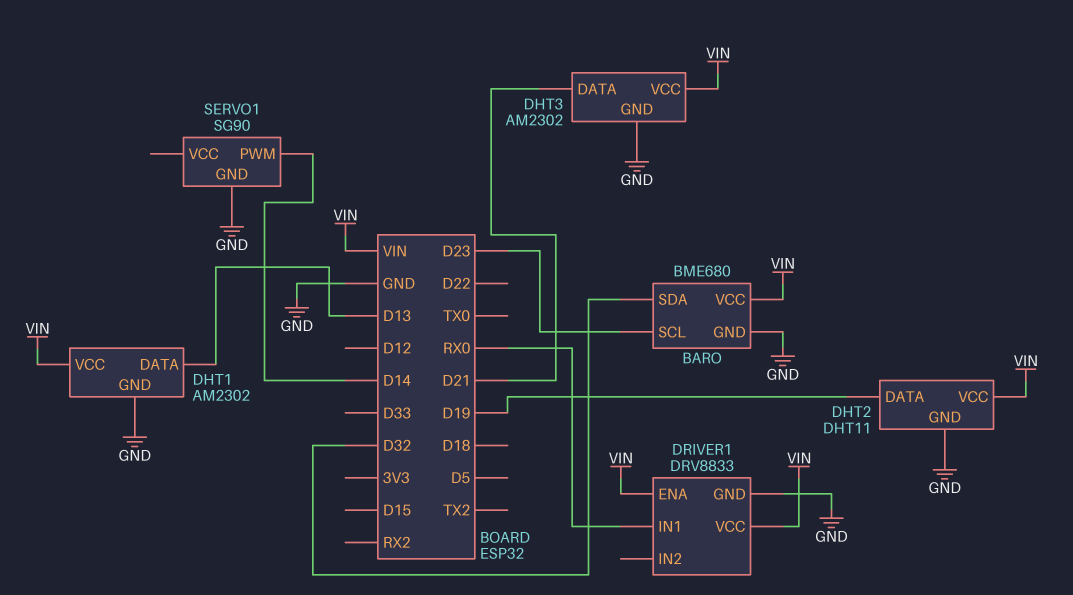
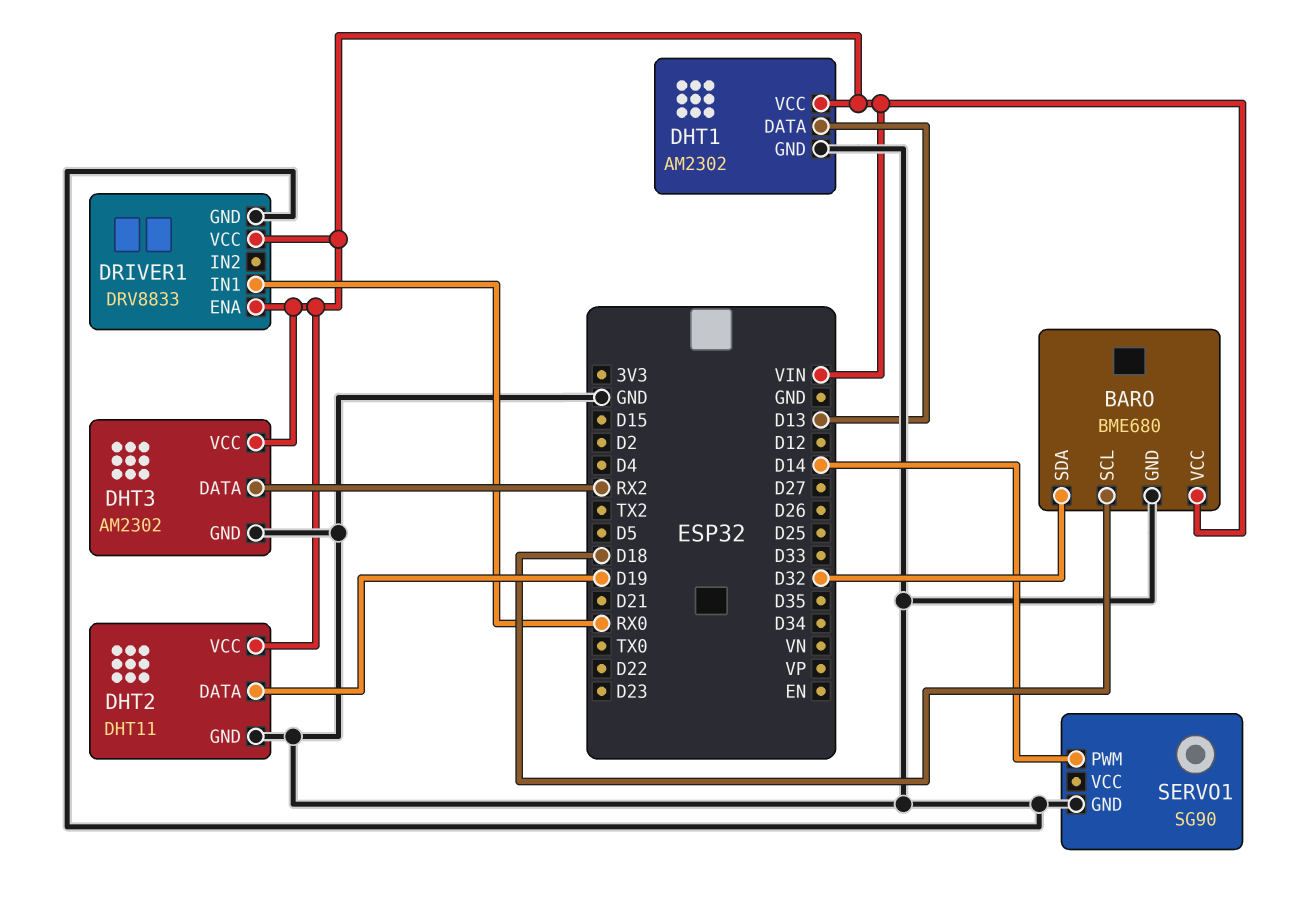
BARO pin SCL: D23 -> D18
DHT3 pin DATA: D21 -> RX2

